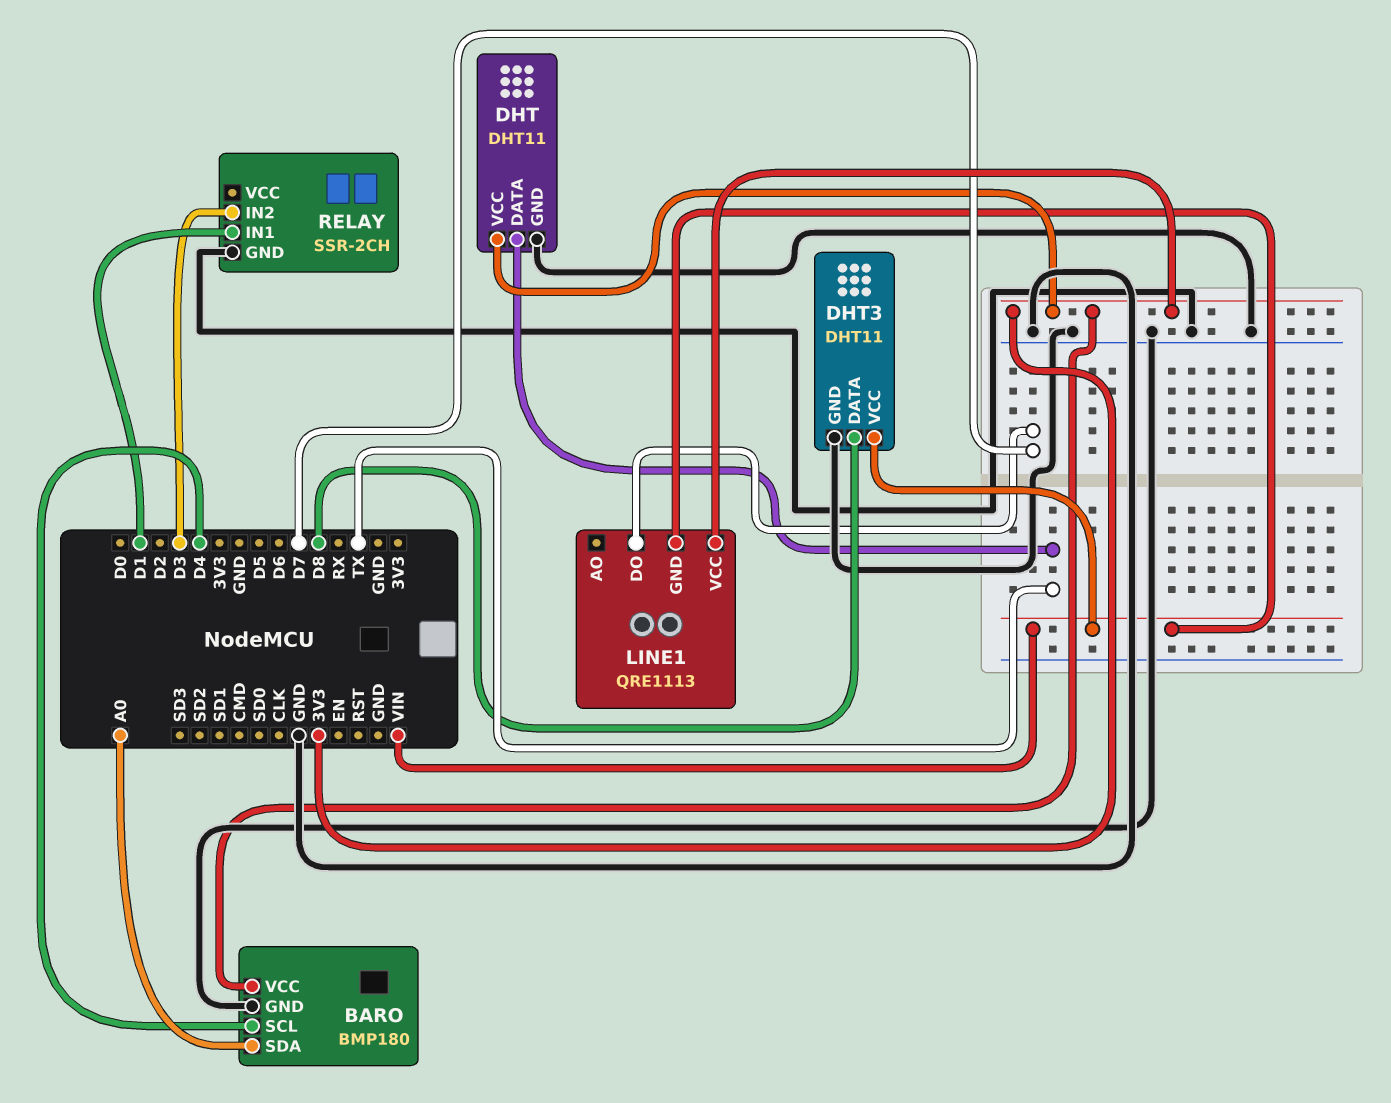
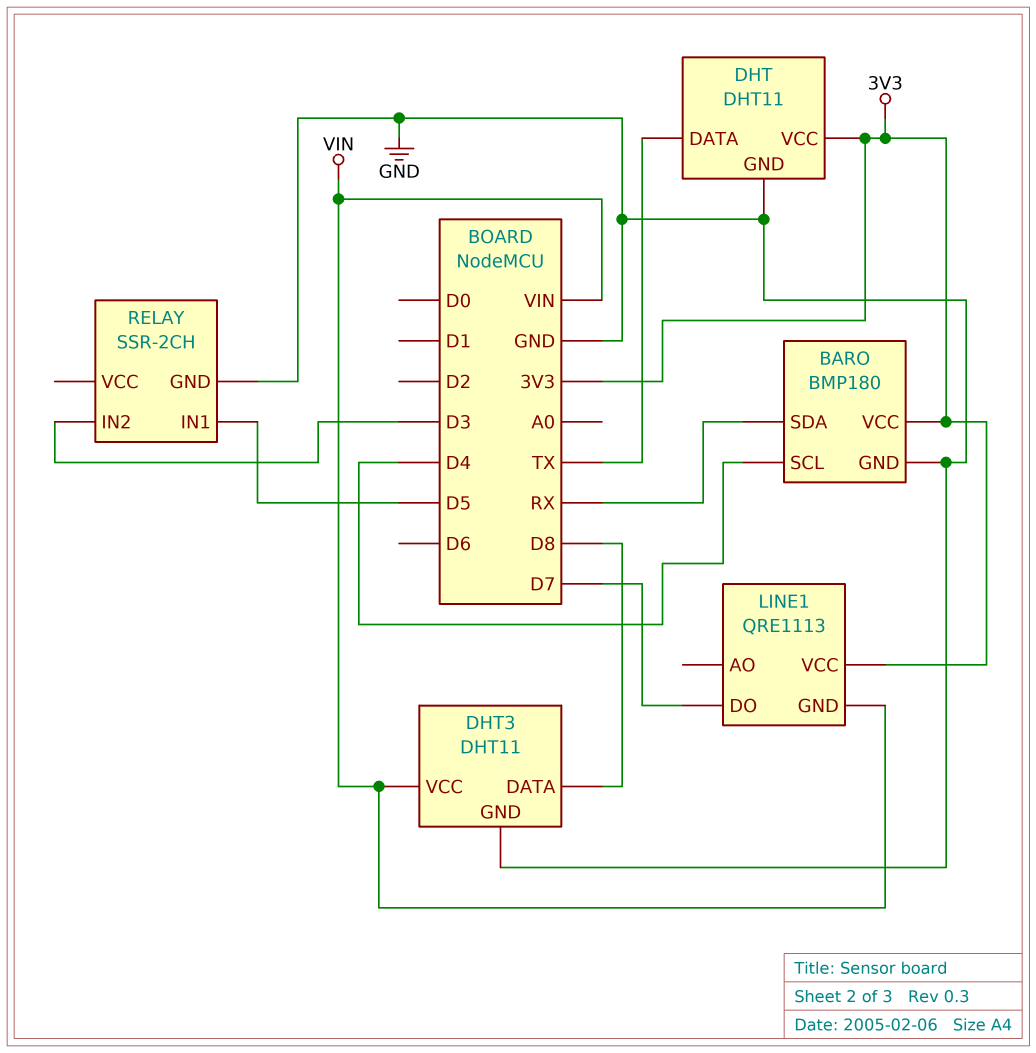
BARO pin SDA: A0 -> RX
RELAY pin IN1: D1 -> D5

